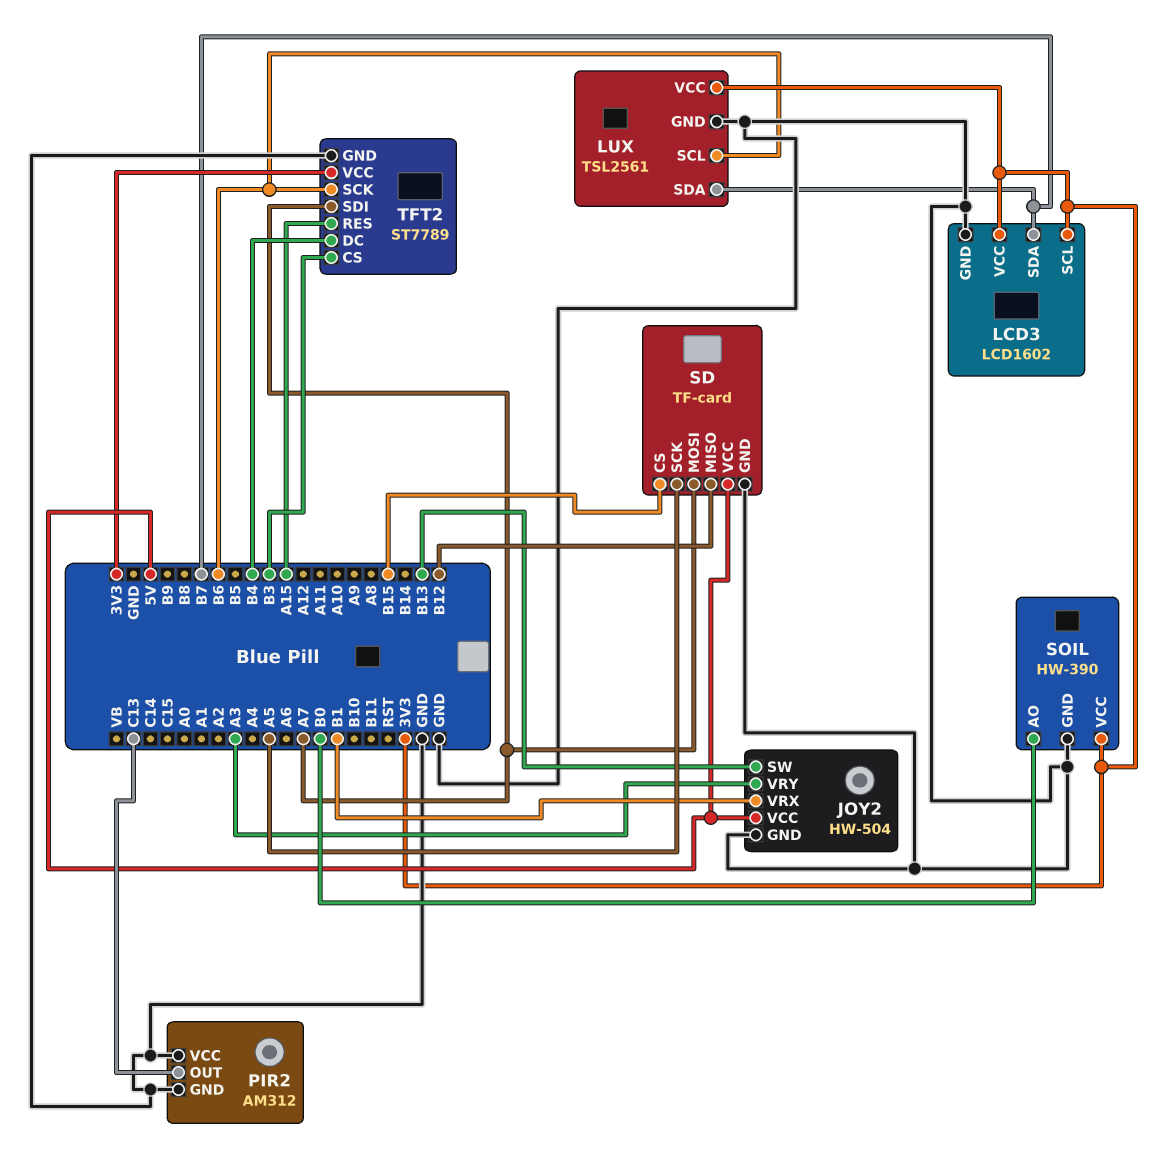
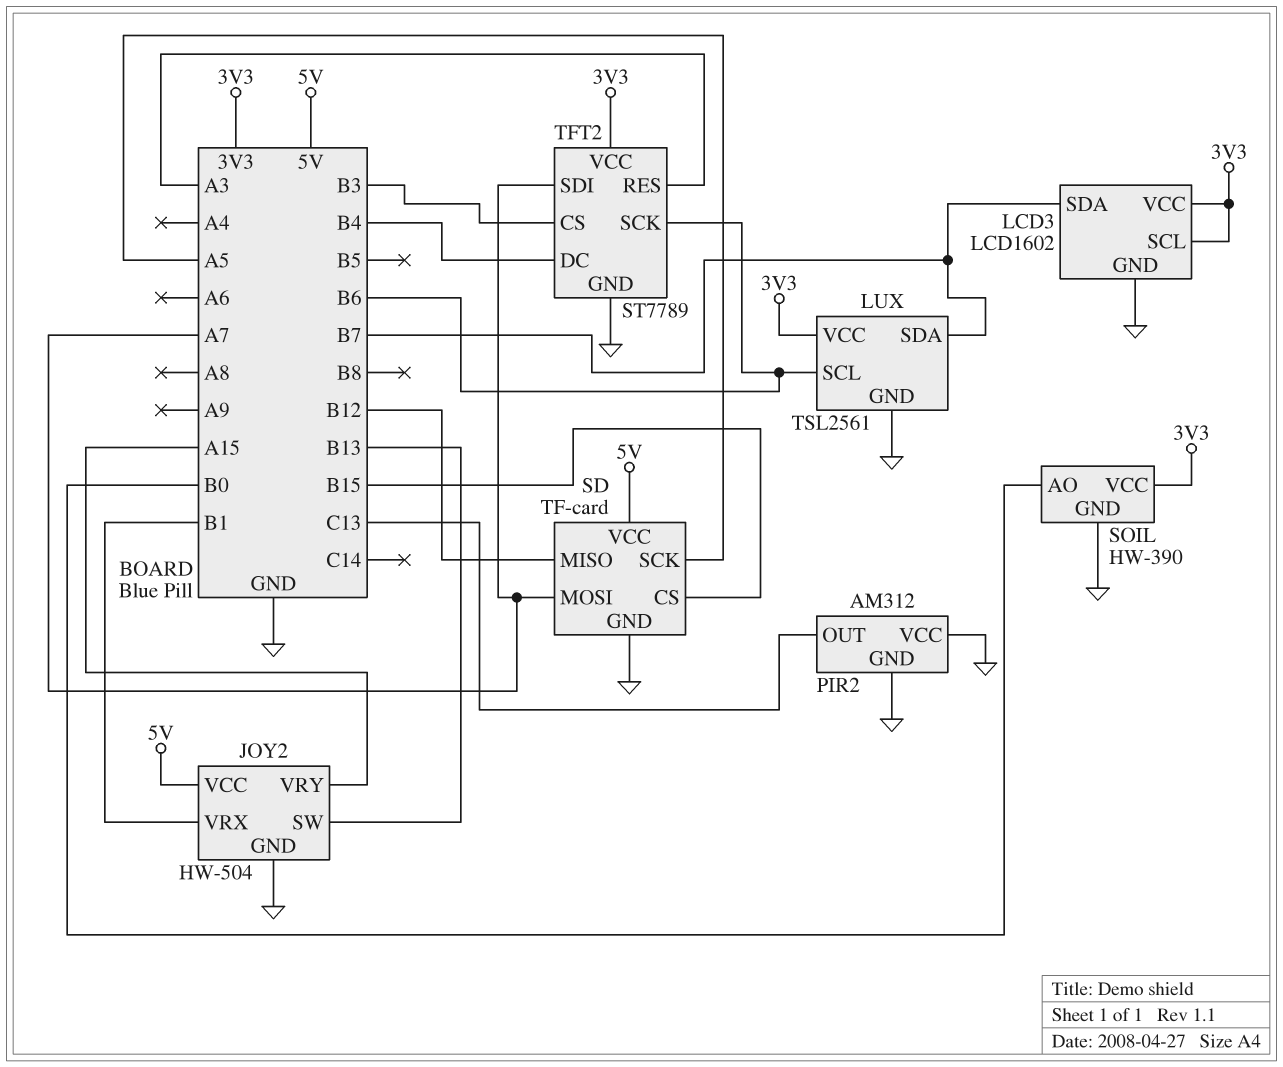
JOY2 pin VRY: A3 -> A15
TFT2 pin RES: A15 -> A3

